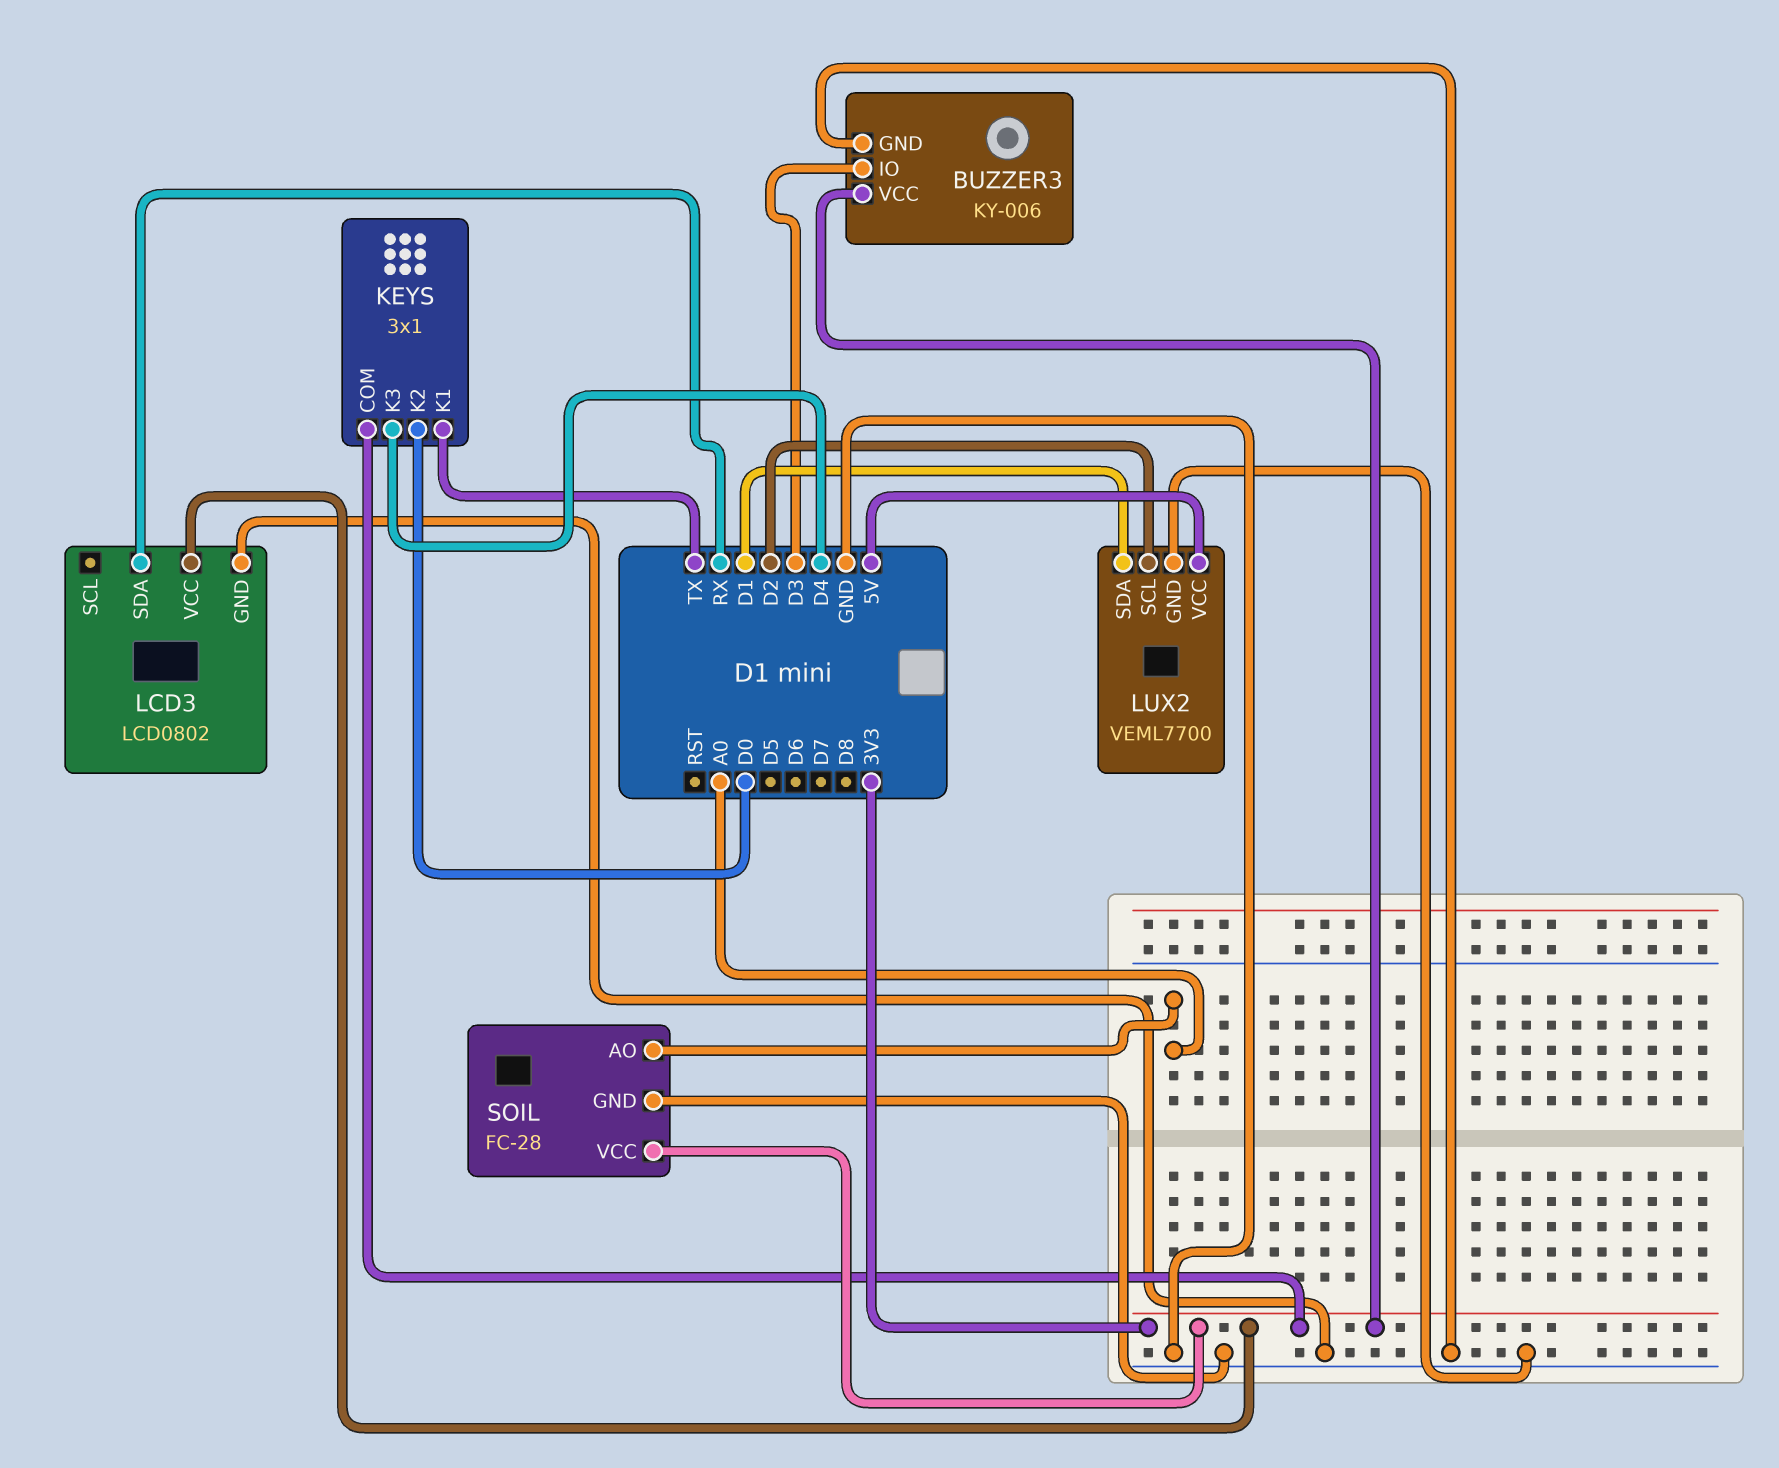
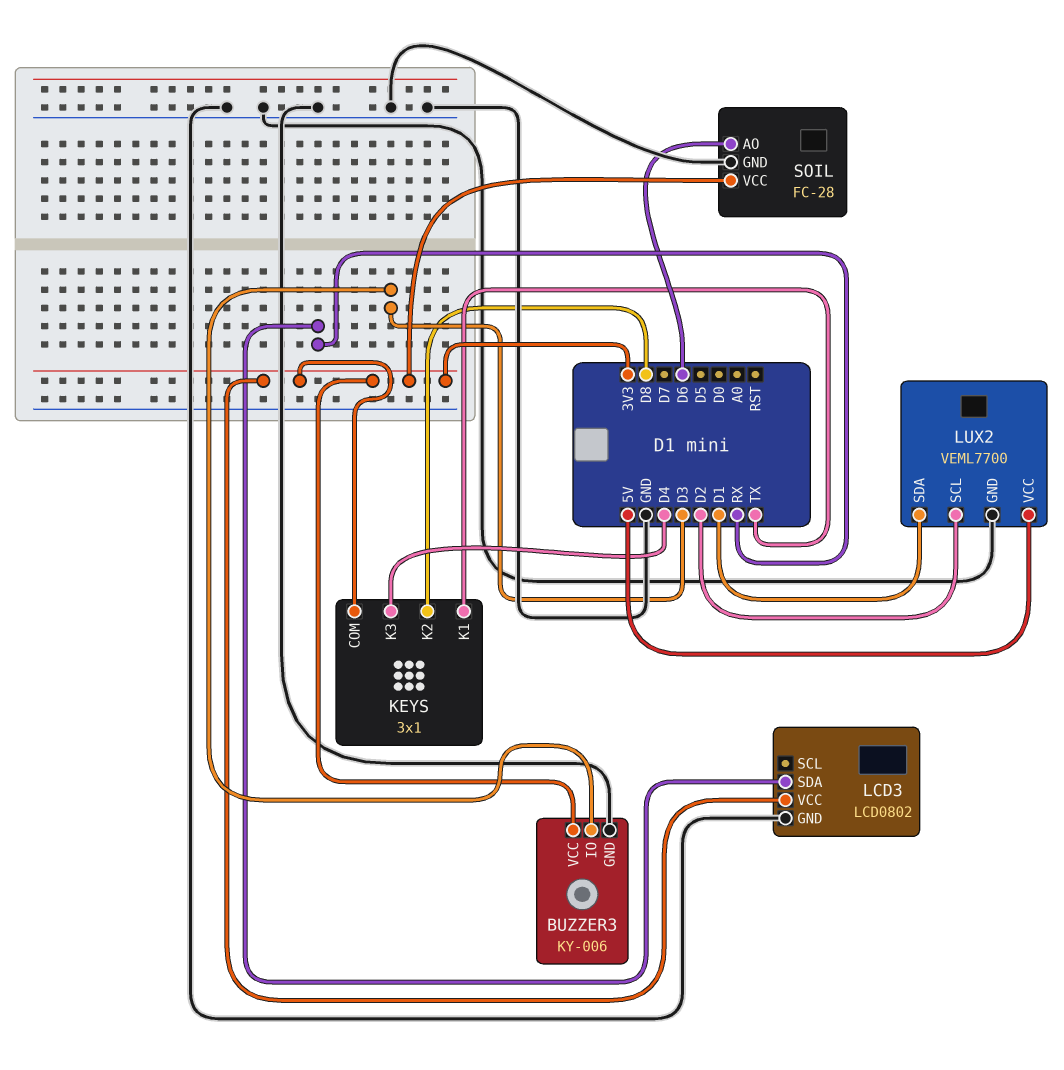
KEYS pin K2: D0 -> D8
SOIL pin AO: A0 -> D6

